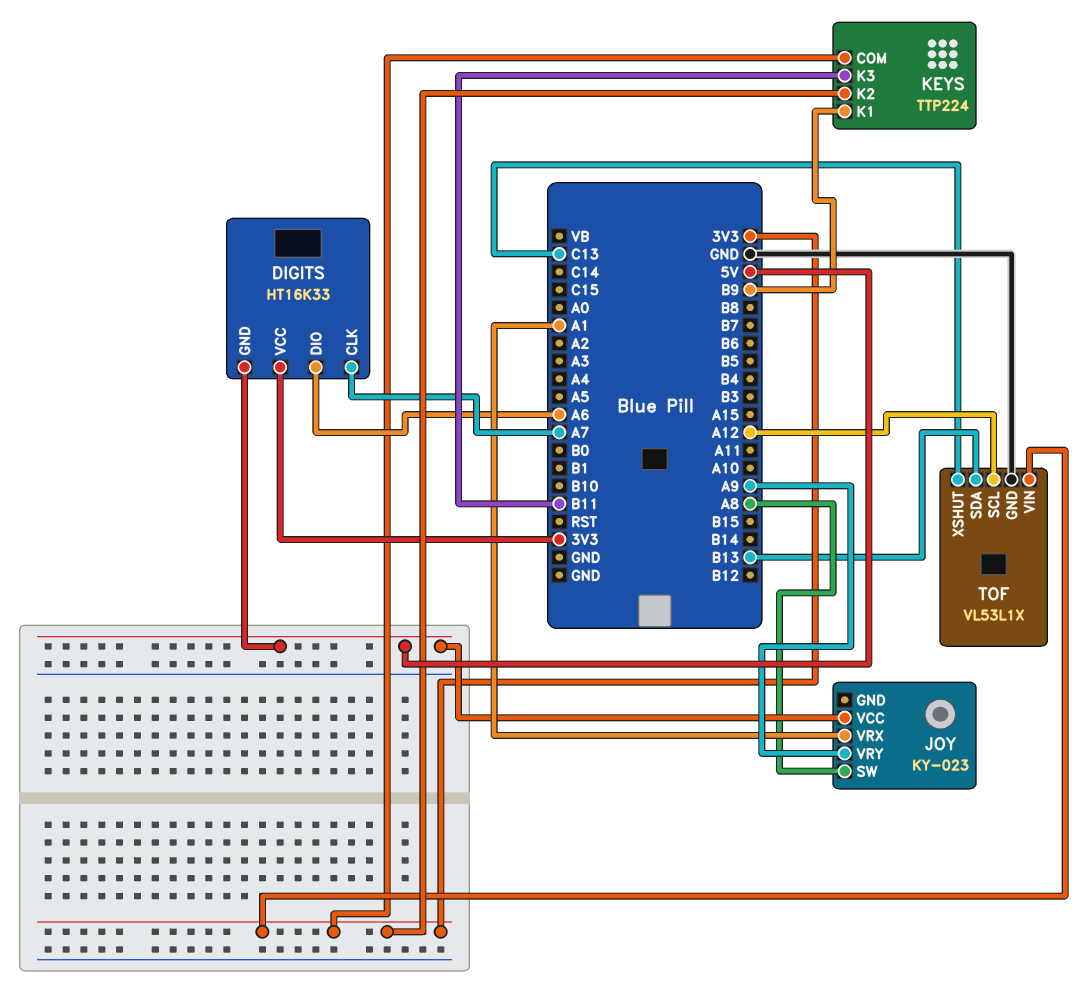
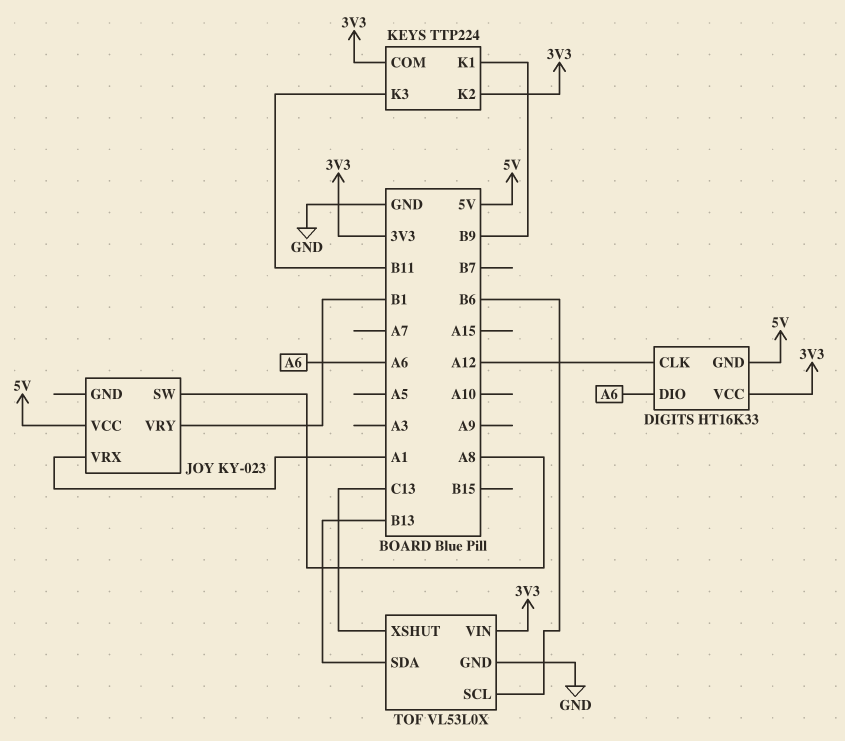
DIGITS pin CLK: A7 -> A12
JOY pin VRY: A9 -> B1
TOF: VL53L1X -> VL53L0X
TOF pin SCL: A12 -> B6

